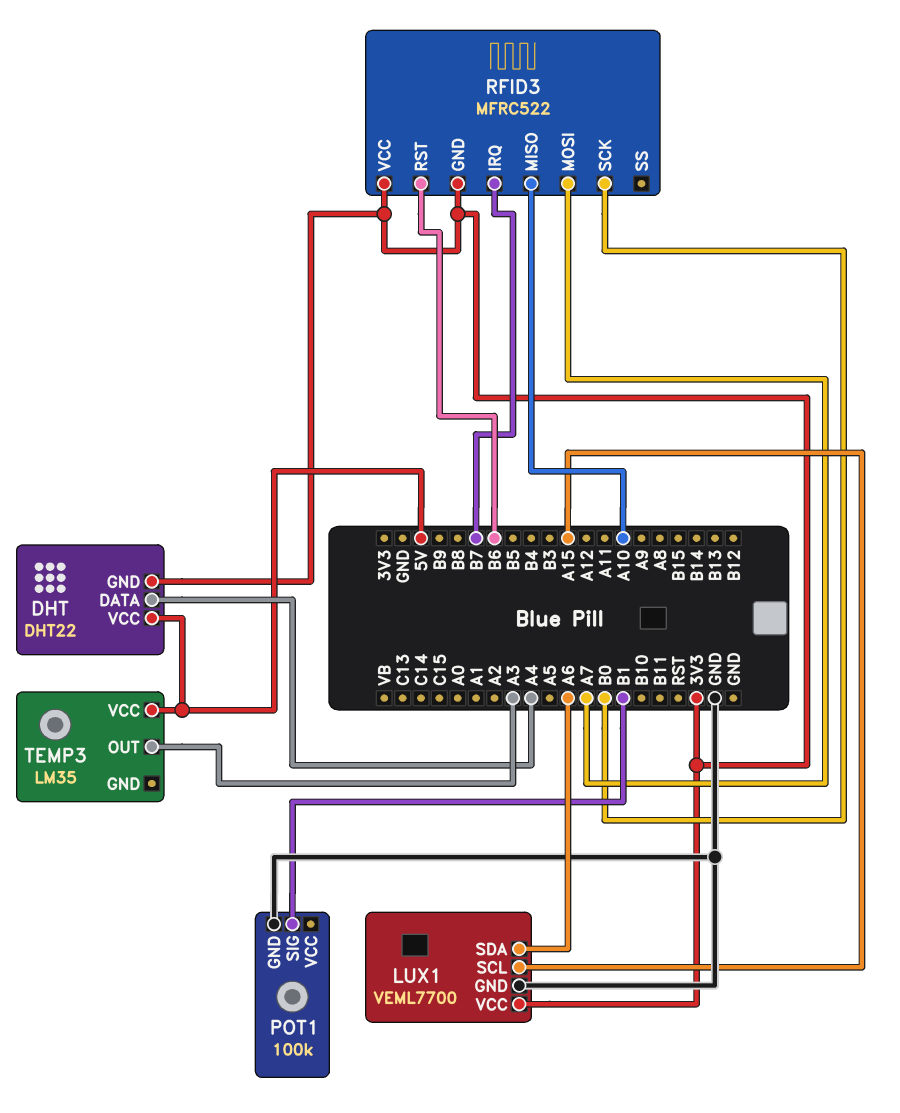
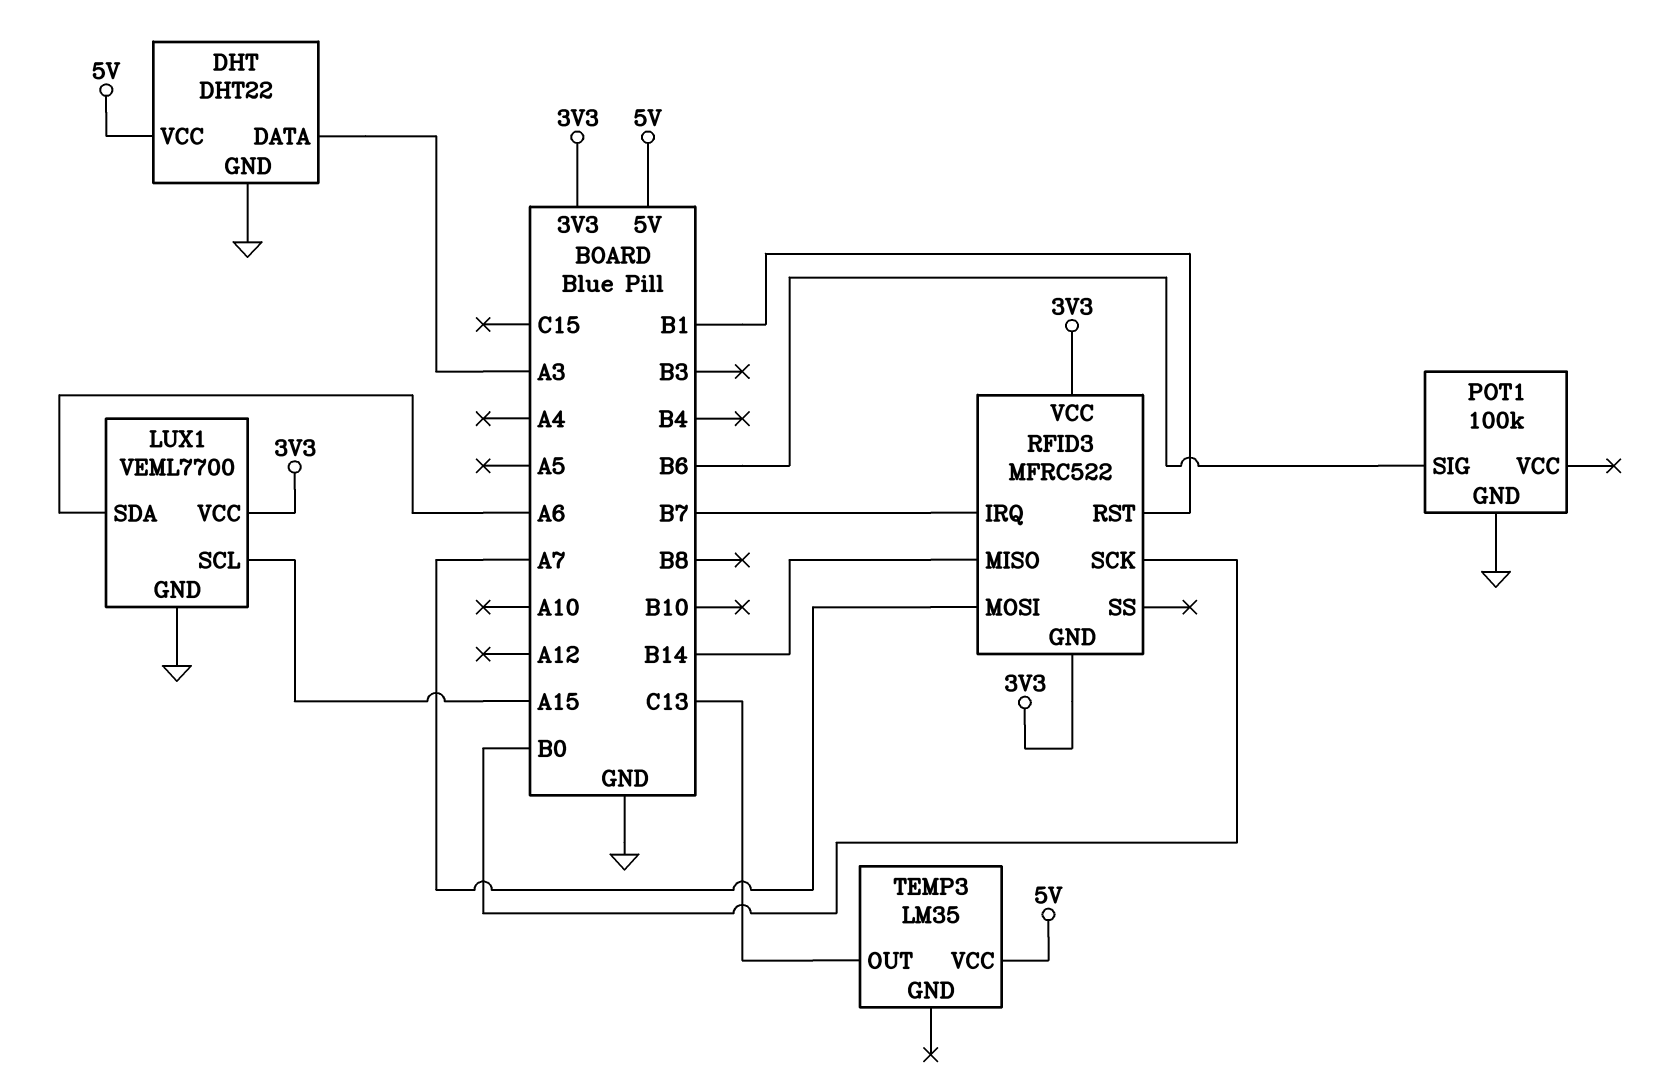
DHT pin DATA: A4 -> A3
DHT pin GND: 3V3 -> GND
POT1 pin SIG: B1 -> B6
RFID3 pin MISO: A10 -> B14
RFID3 pin RST: B6 -> B1
TEMP3 pin OUT: A3 -> C13

